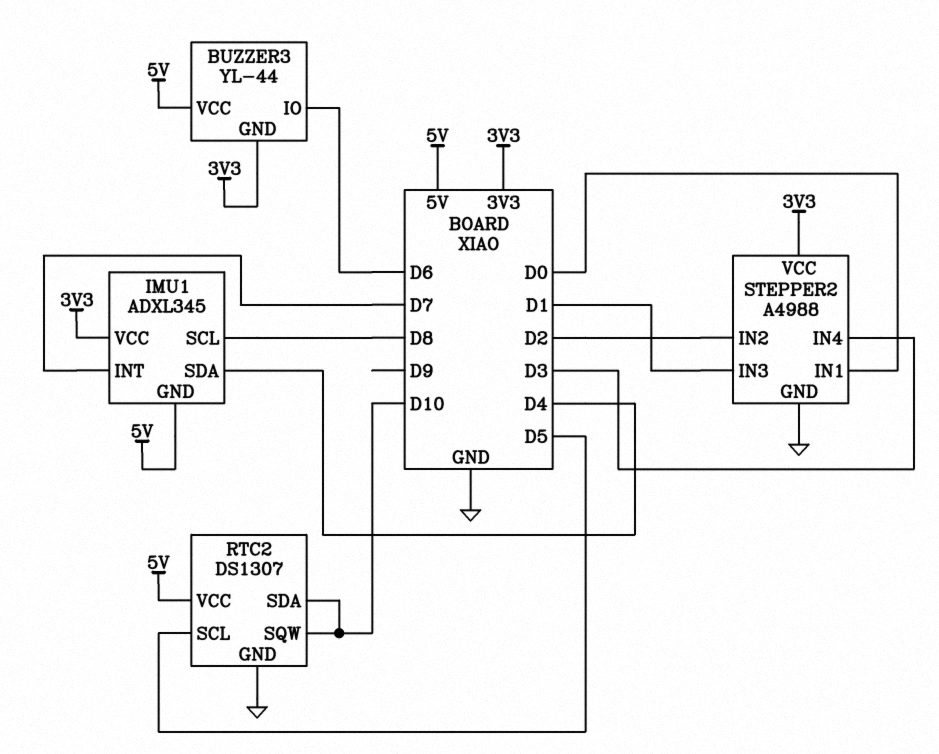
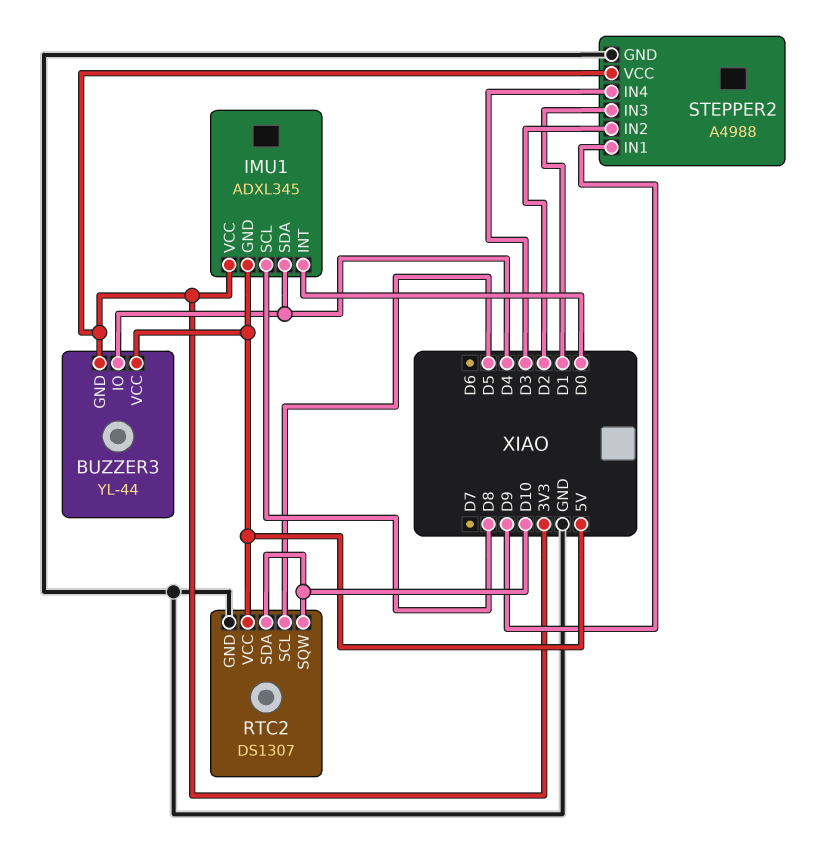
BUZZER3 pin IO: D6 -> D4
IMU1 pin INT: D7 -> D0
STEPPER2 pin IN1: D0 -> D9

